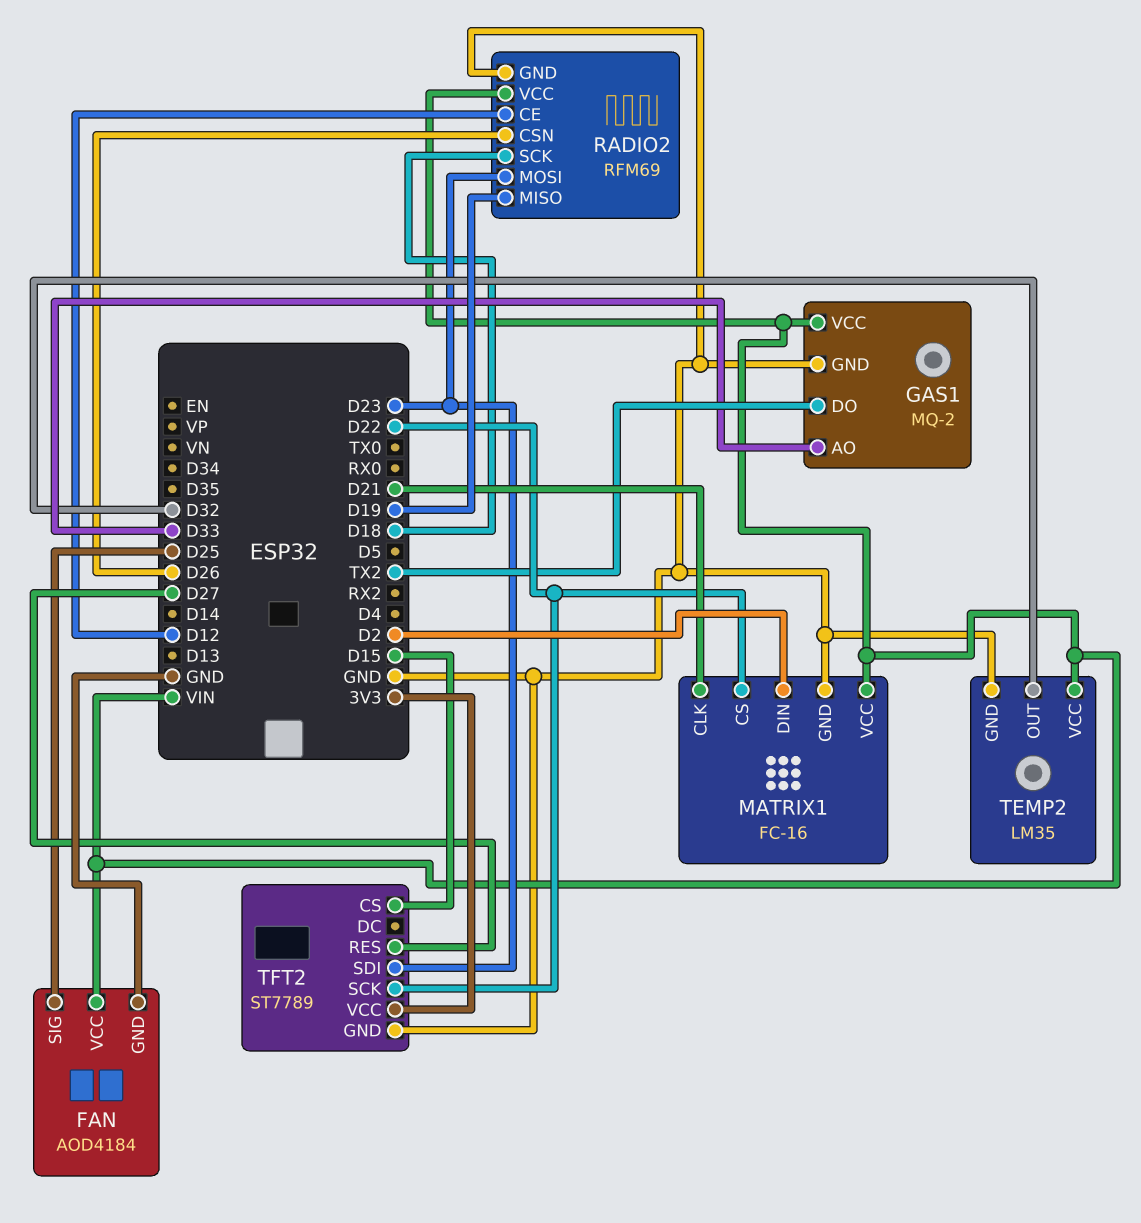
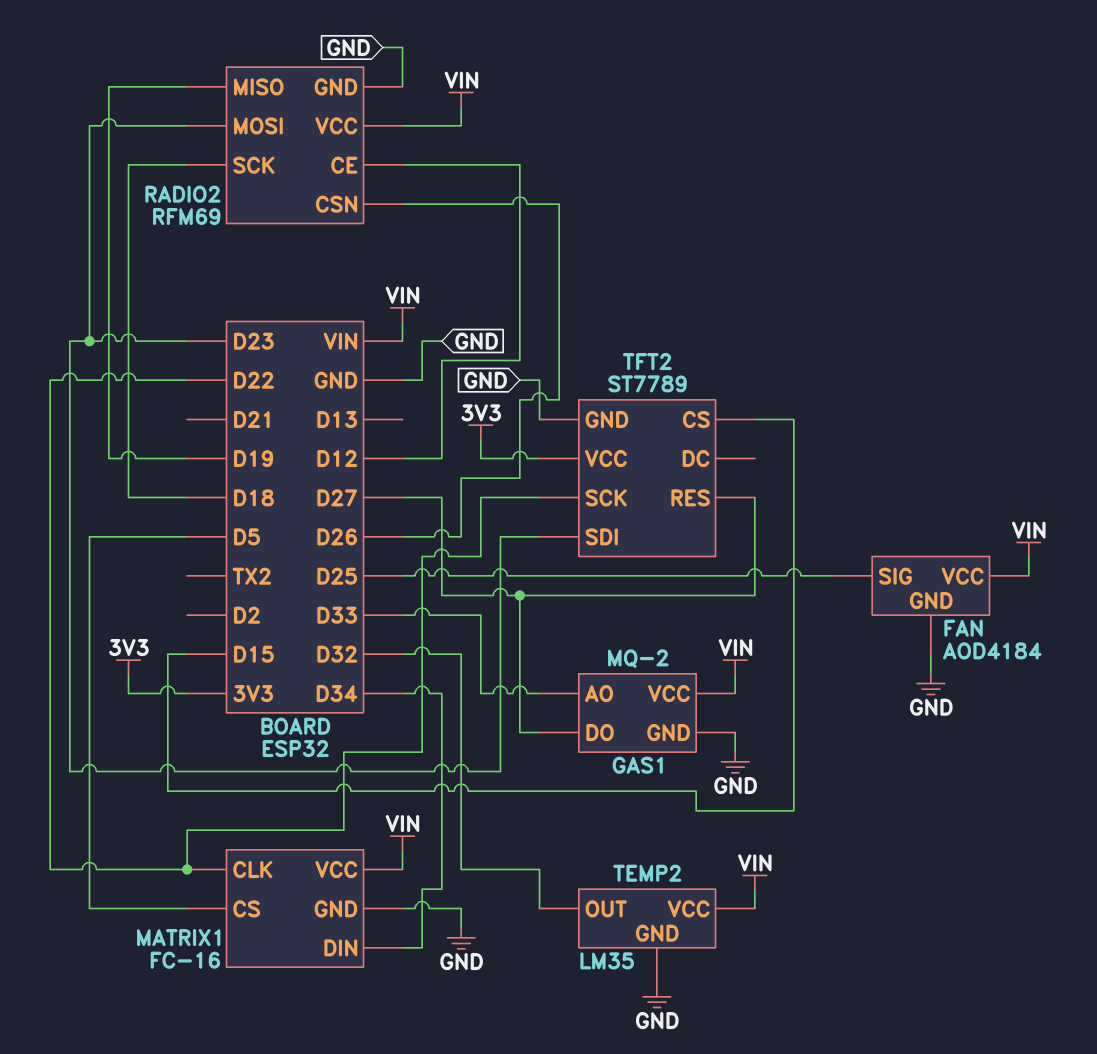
GAS1 pin DO: TX2 -> D27
MATRIX1 pin CLK: D21 -> D22
MATRIX1 pin CS: D22 -> D5
MATRIX1 pin DIN: D2 -> D34

